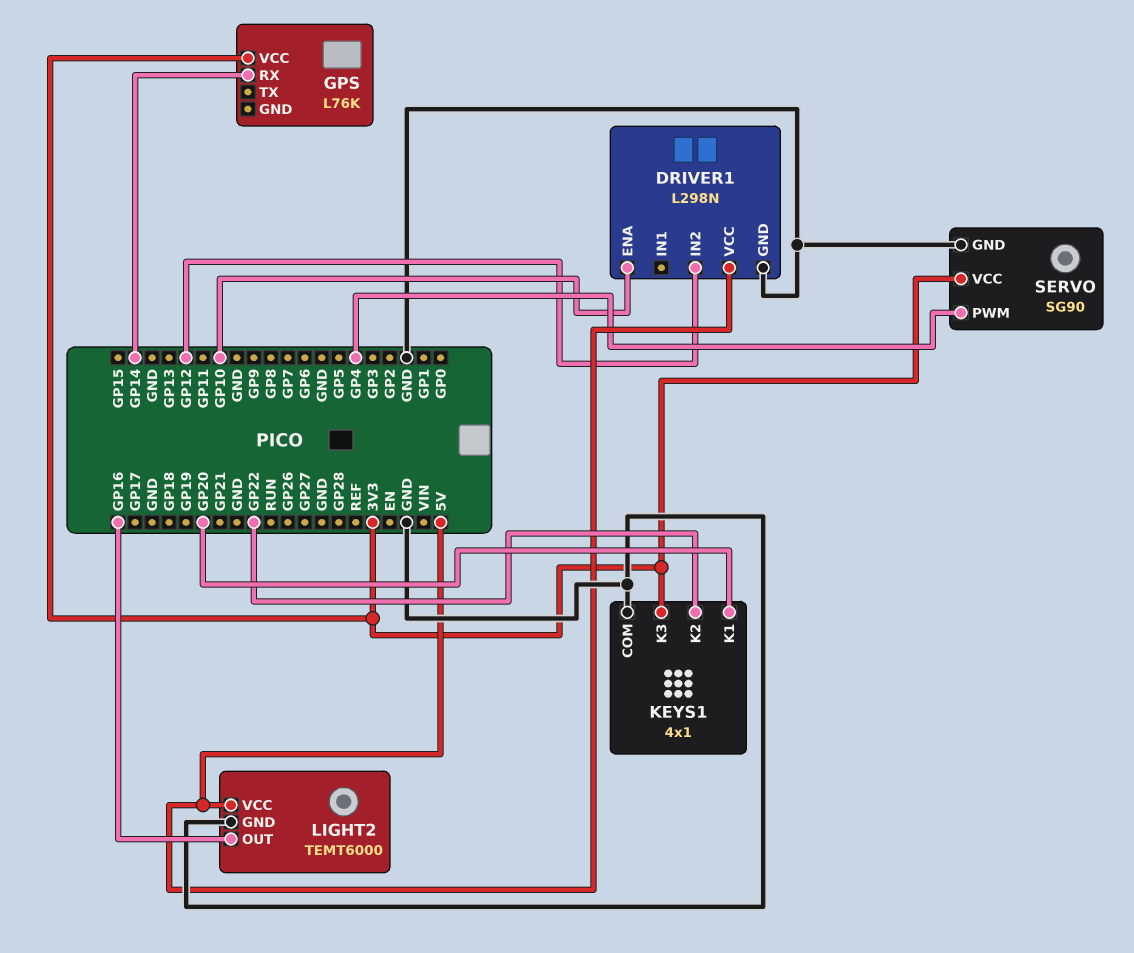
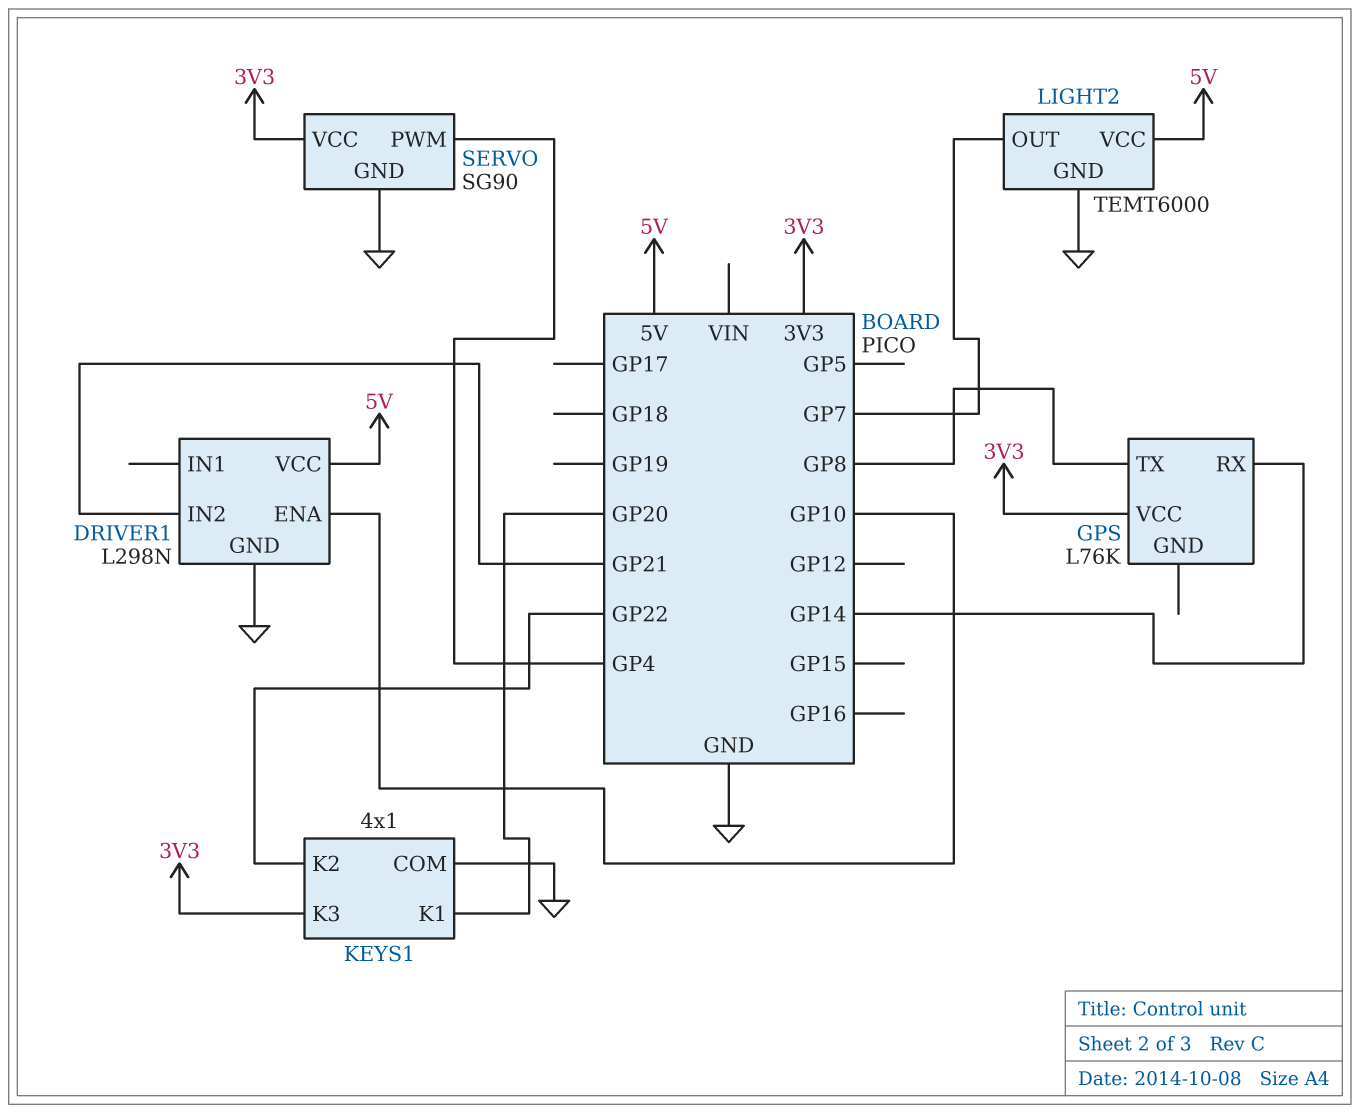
DRIVER1 pin IN2: GP12 -> GP21
GPS pin TX: none -> GP8
LIGHT2 pin OUT: GP16 -> GP7

